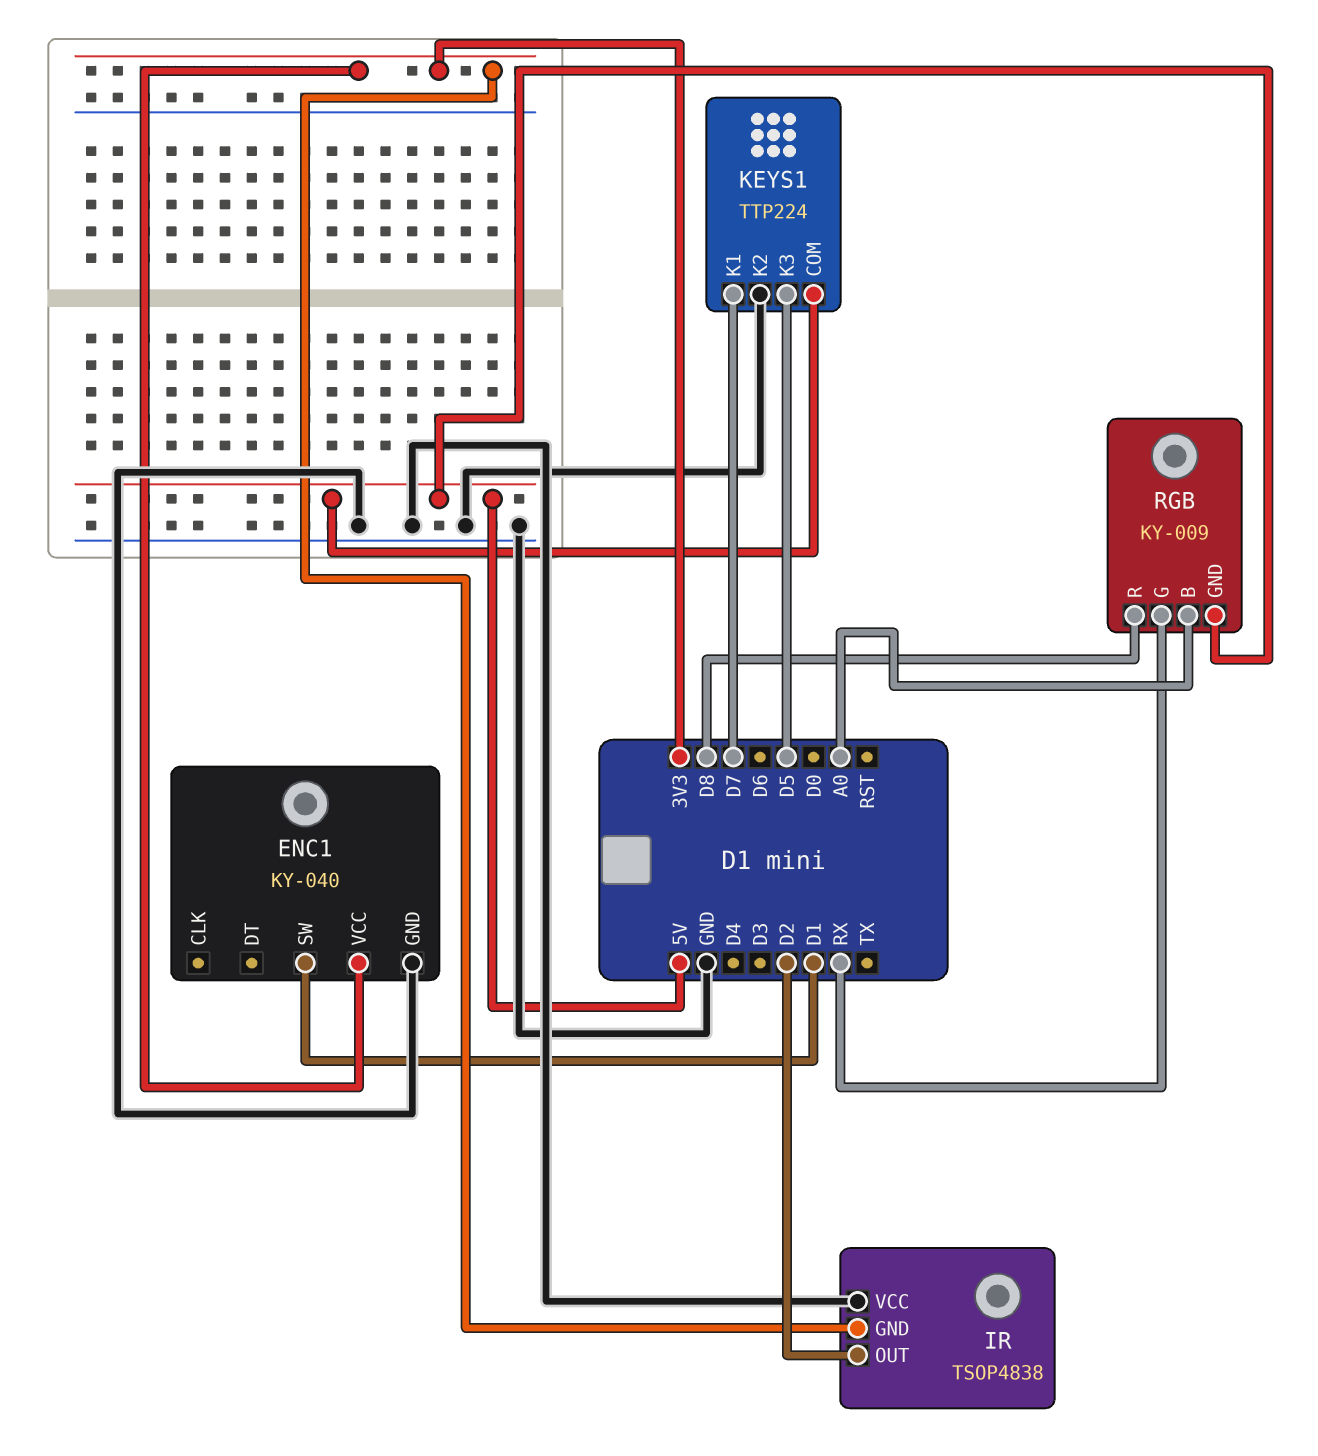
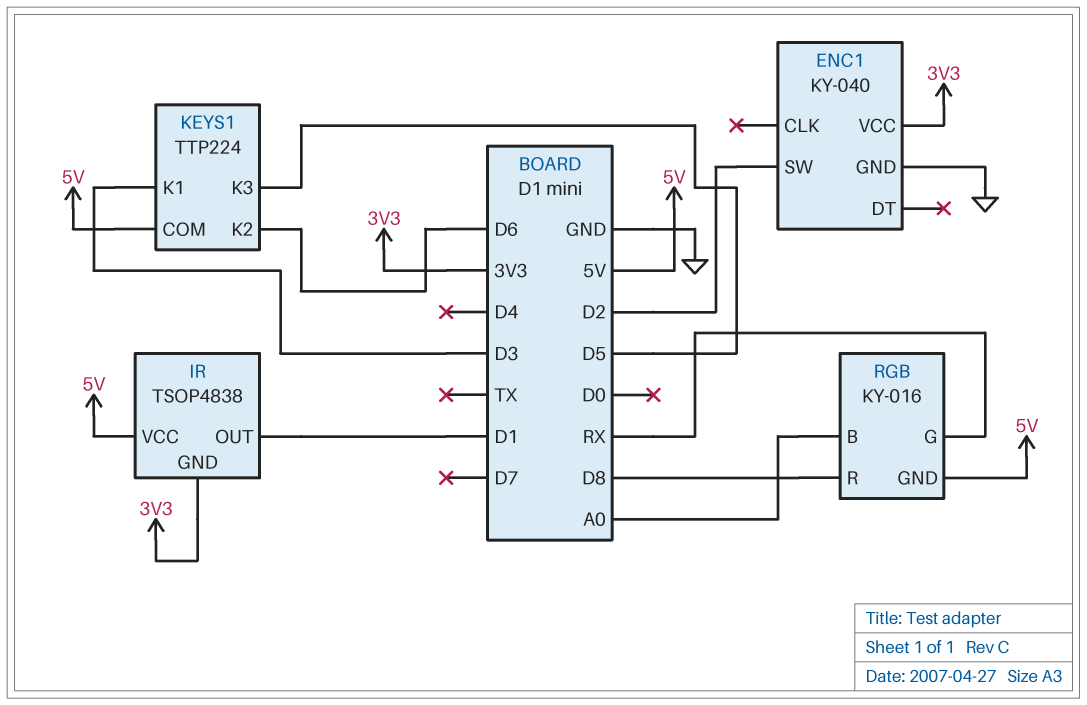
ENC1 pin SW: D1 -> D2
IR pin OUT: D2 -> D1
IR pin VCC: GND -> 5V
KEYS1 pin K1: D7 -> D3
KEYS1 pin K2: GND -> D6
RGB: KY-009 -> KY-016

